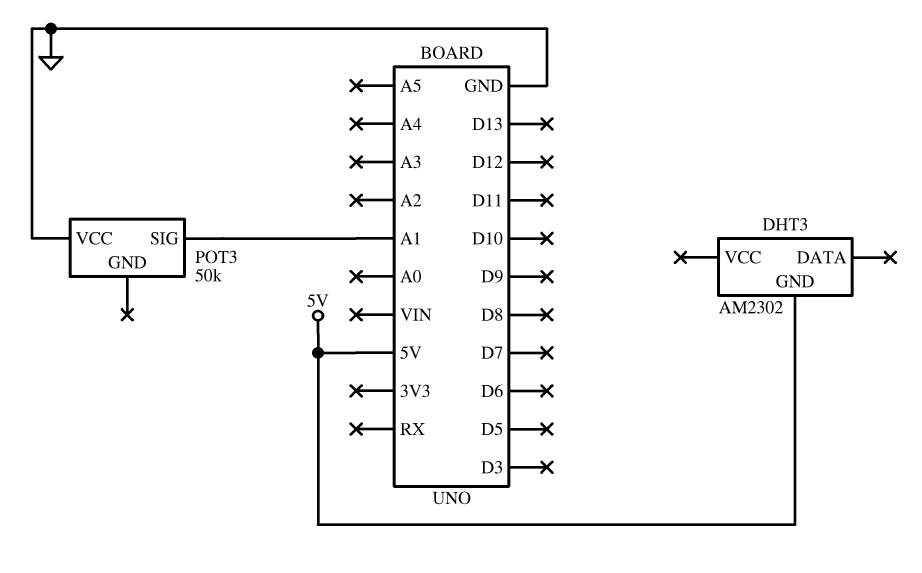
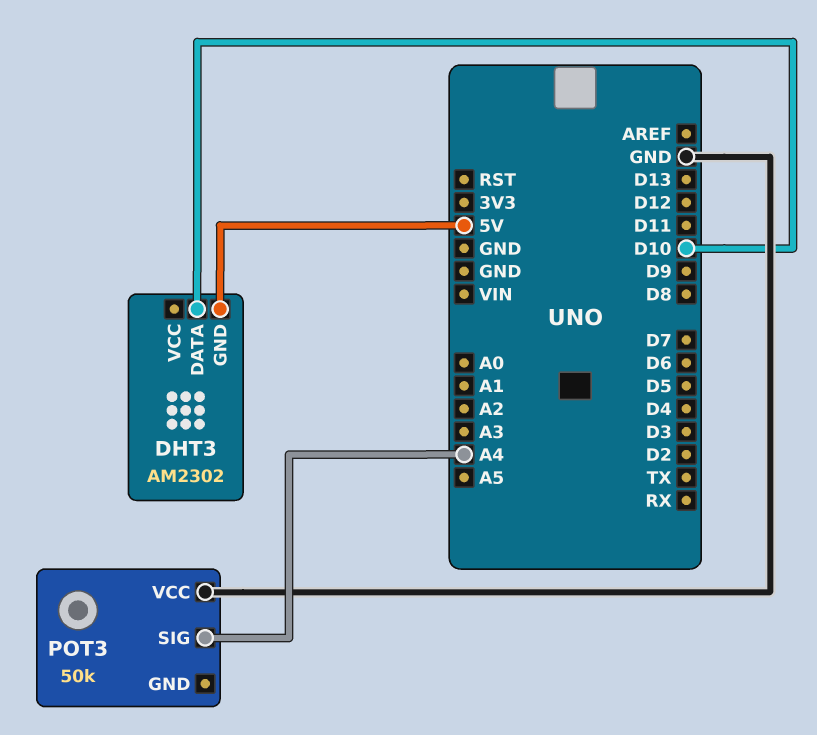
DHT3 pin DATA: none -> D10
POT3 pin SIG: A1 -> A4

